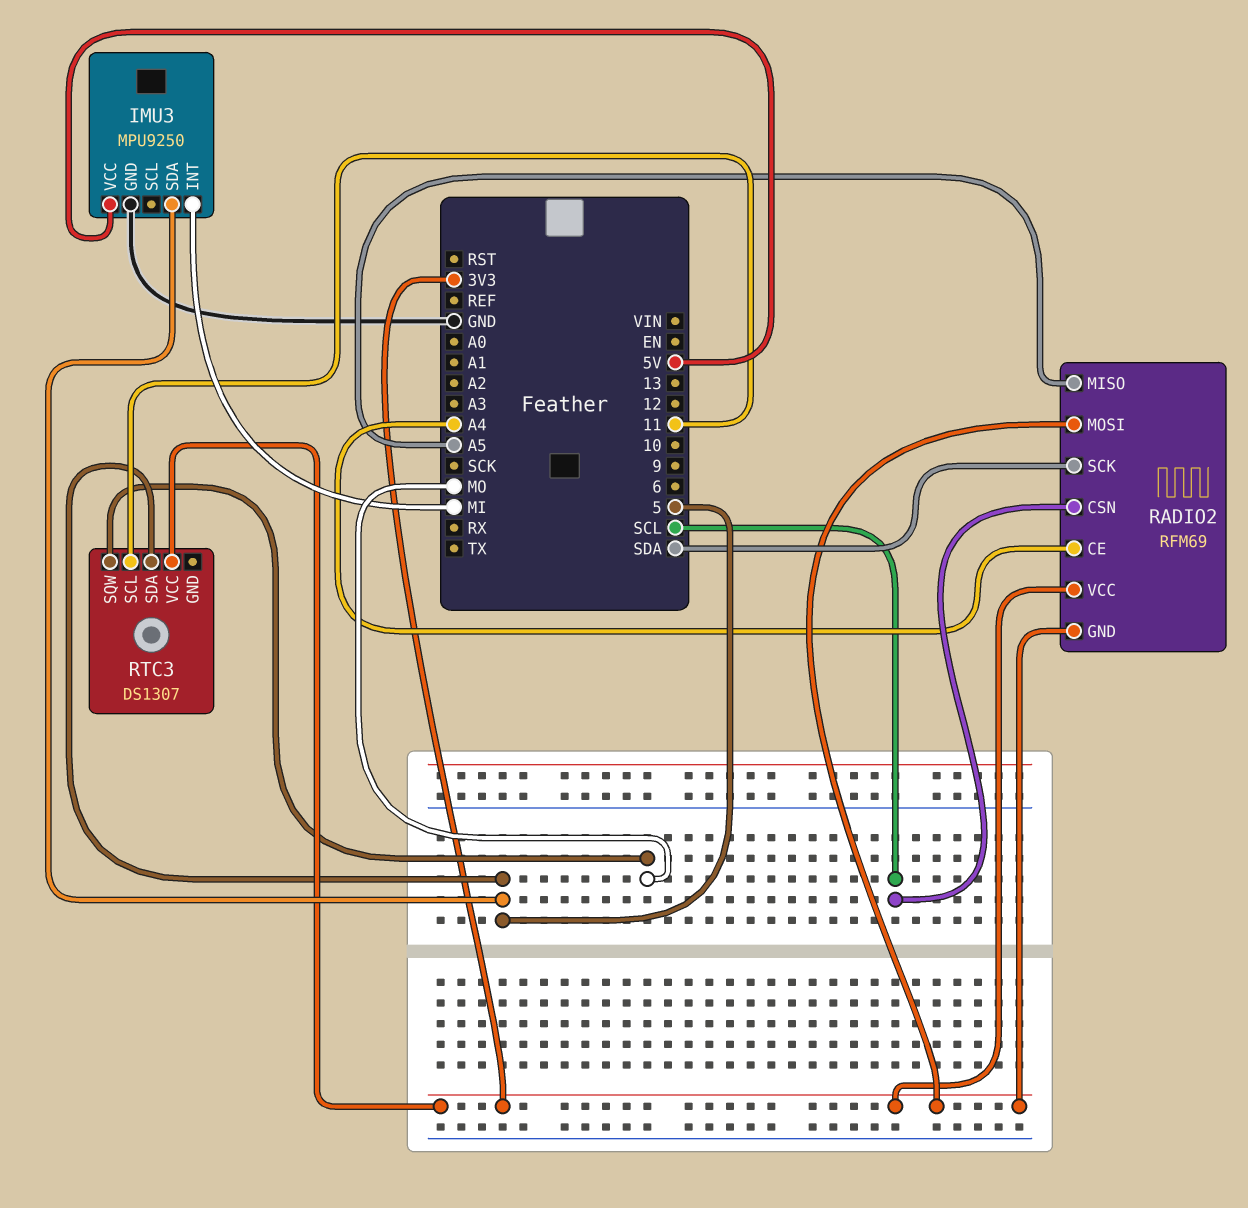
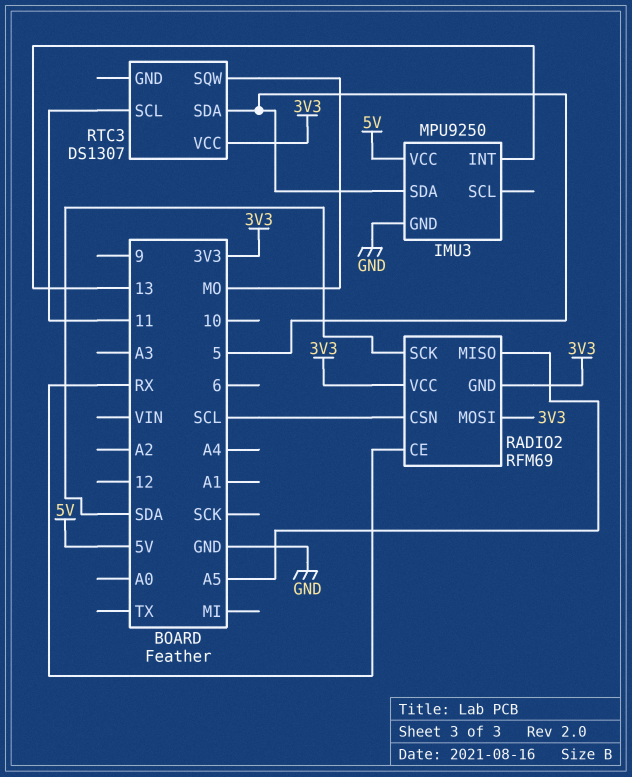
IMU3 pin INT: MI -> 13
RADIO2 pin CE: A4 -> RX

